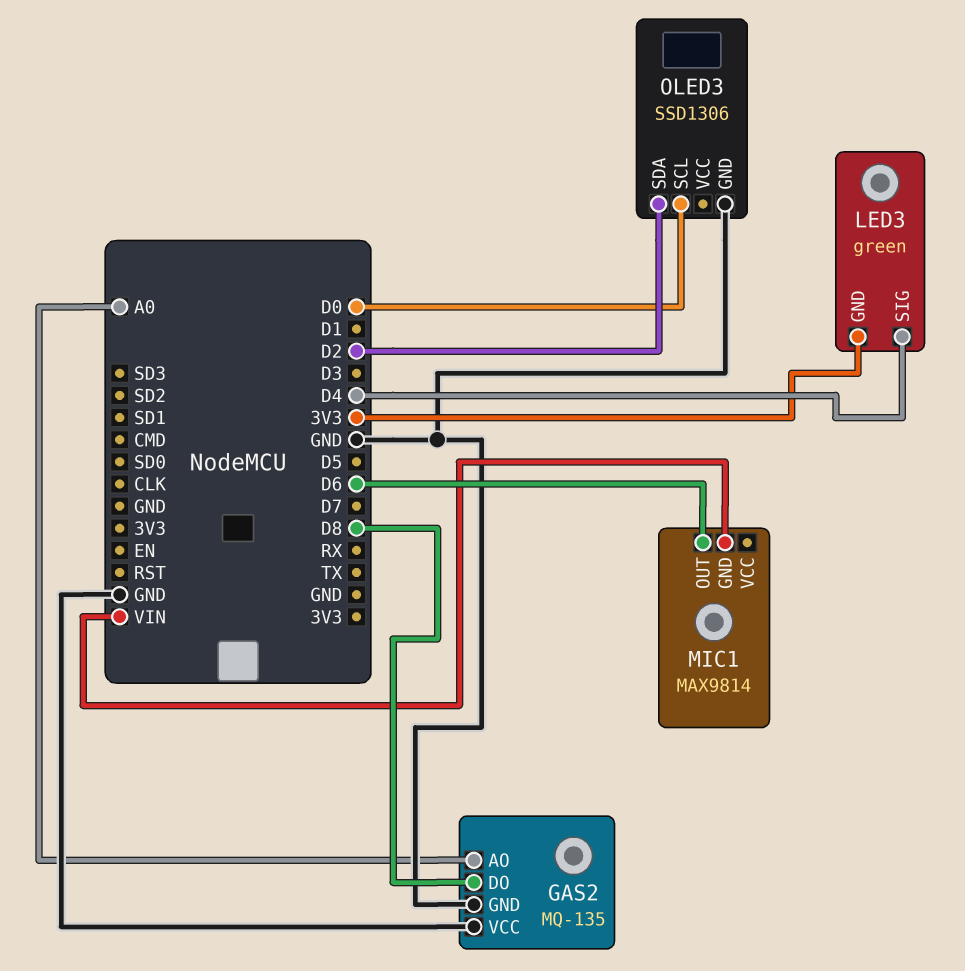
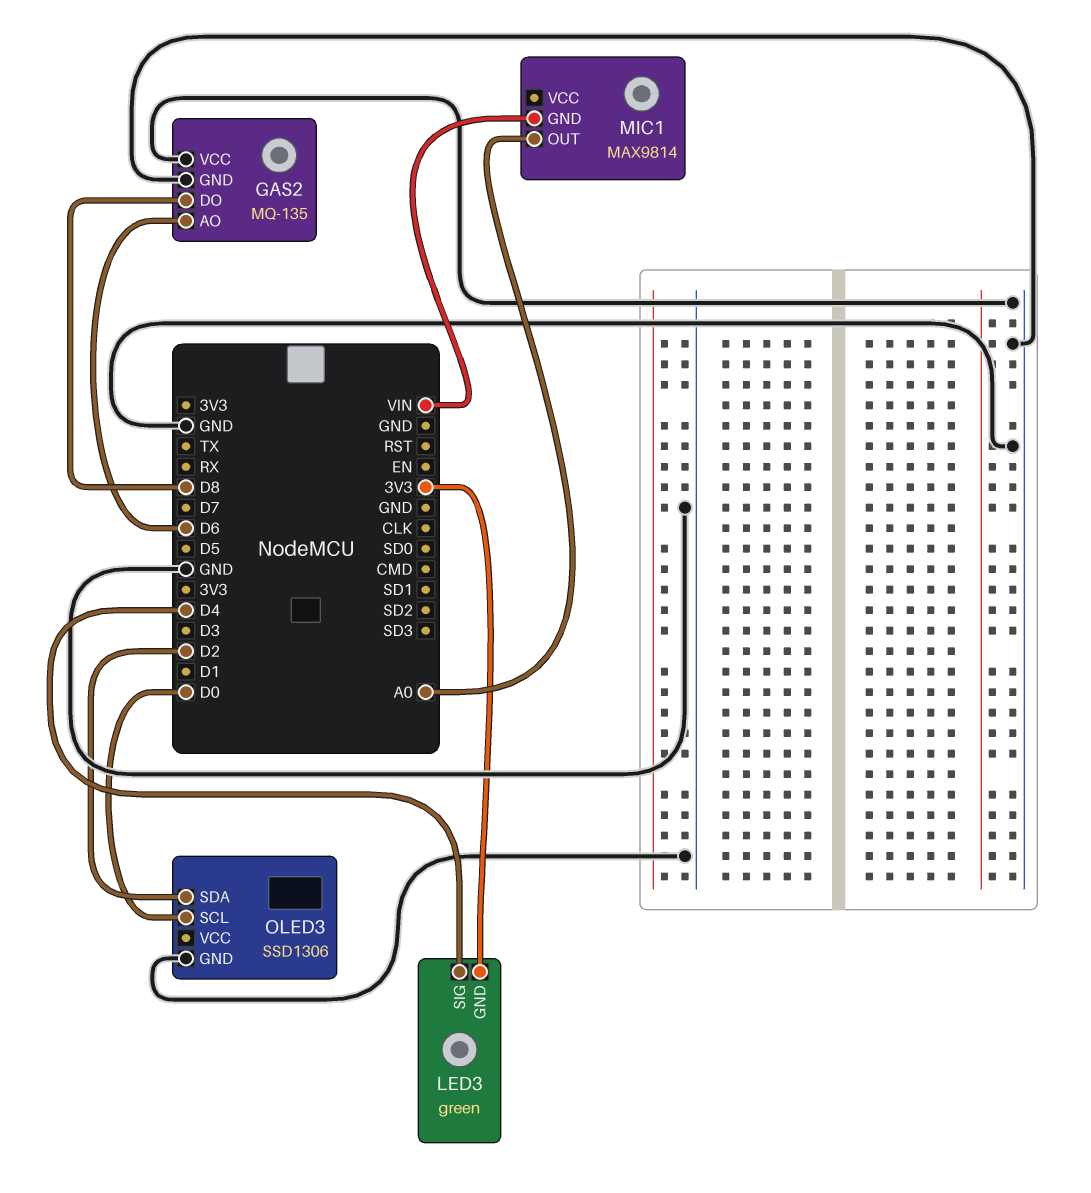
GAS2 pin AO: A0 -> D6
MIC1 pin OUT: D6 -> A0

